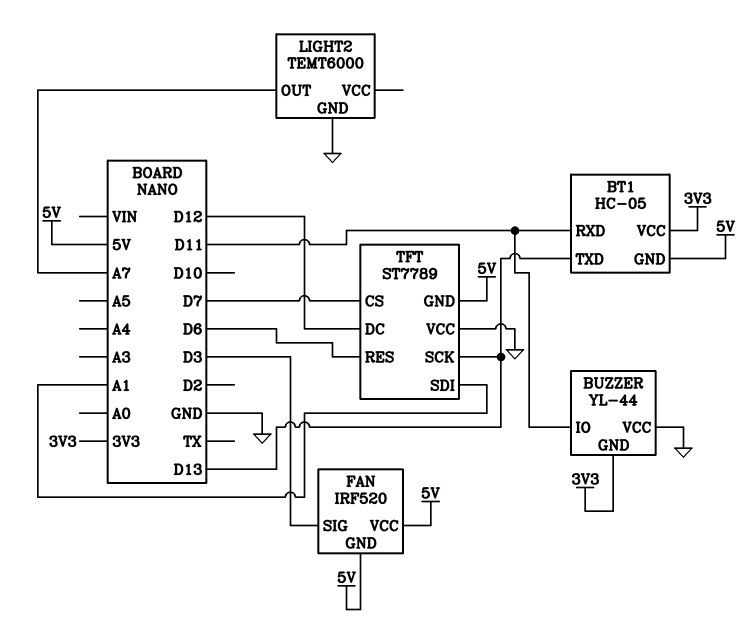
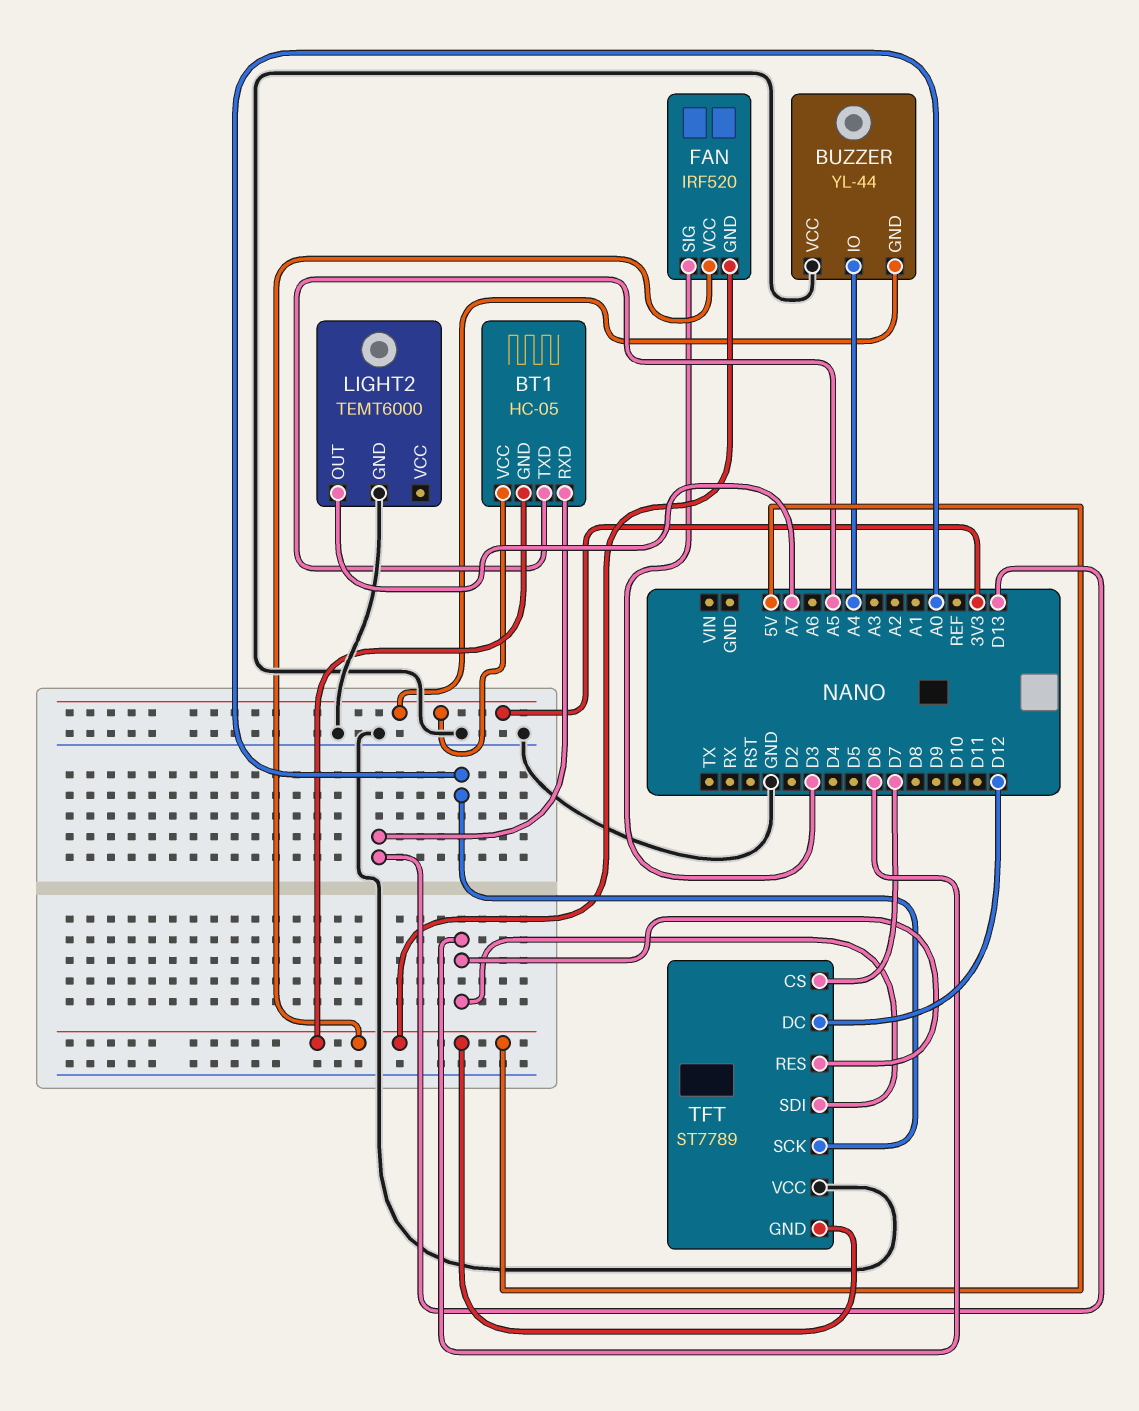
BT1 pin RXD: D11 -> D13
BT1 pin TXD: D13 -> A5
BUZZER pin IO: D11 -> A4
TFT pin SCK: D13 -> A0
TFT pin SDI: A1 -> D6

